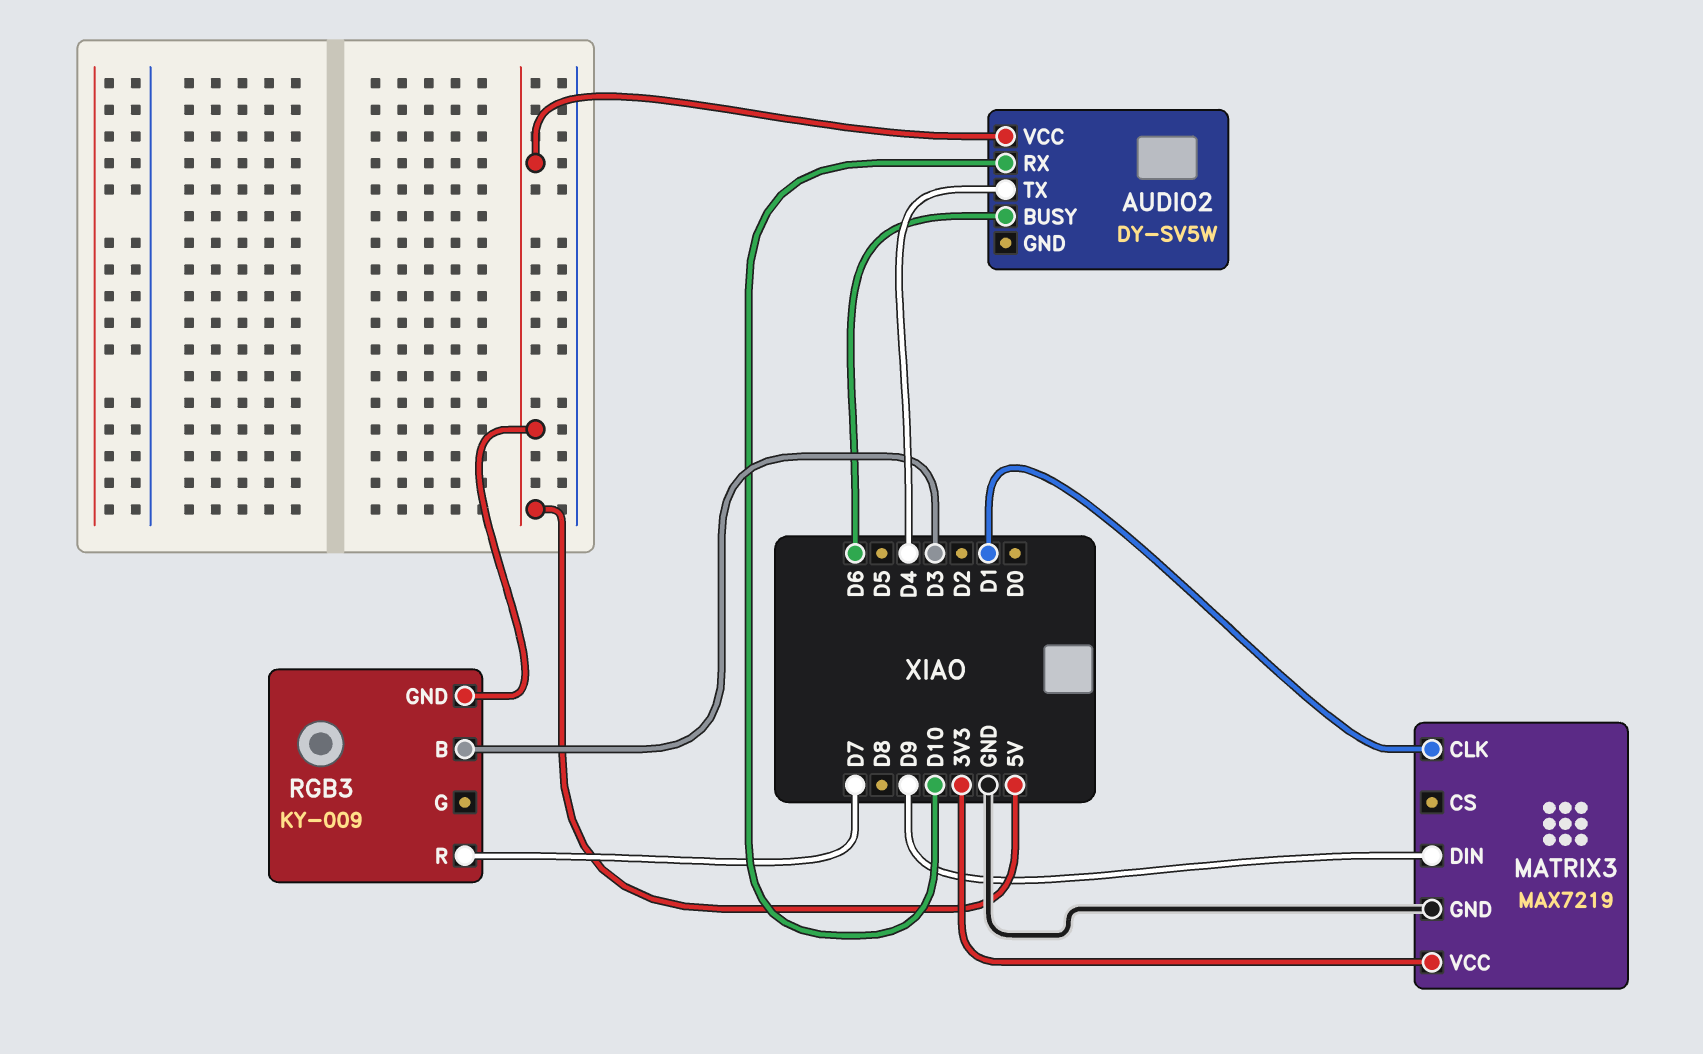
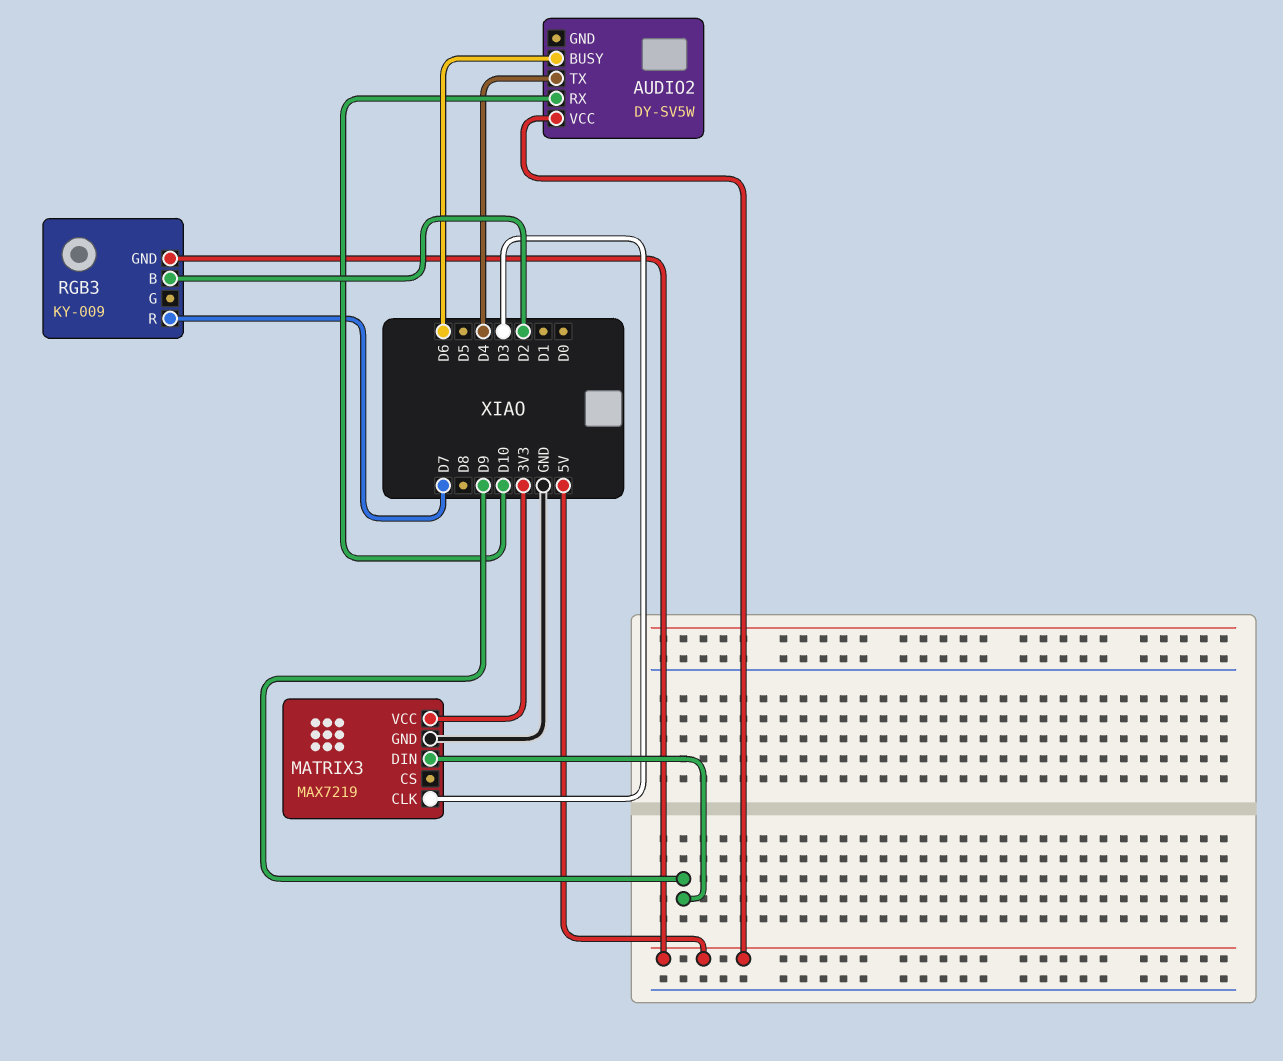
MATRIX3 pin CLK: D1 -> D3
RGB3 pin B: D3 -> D2

